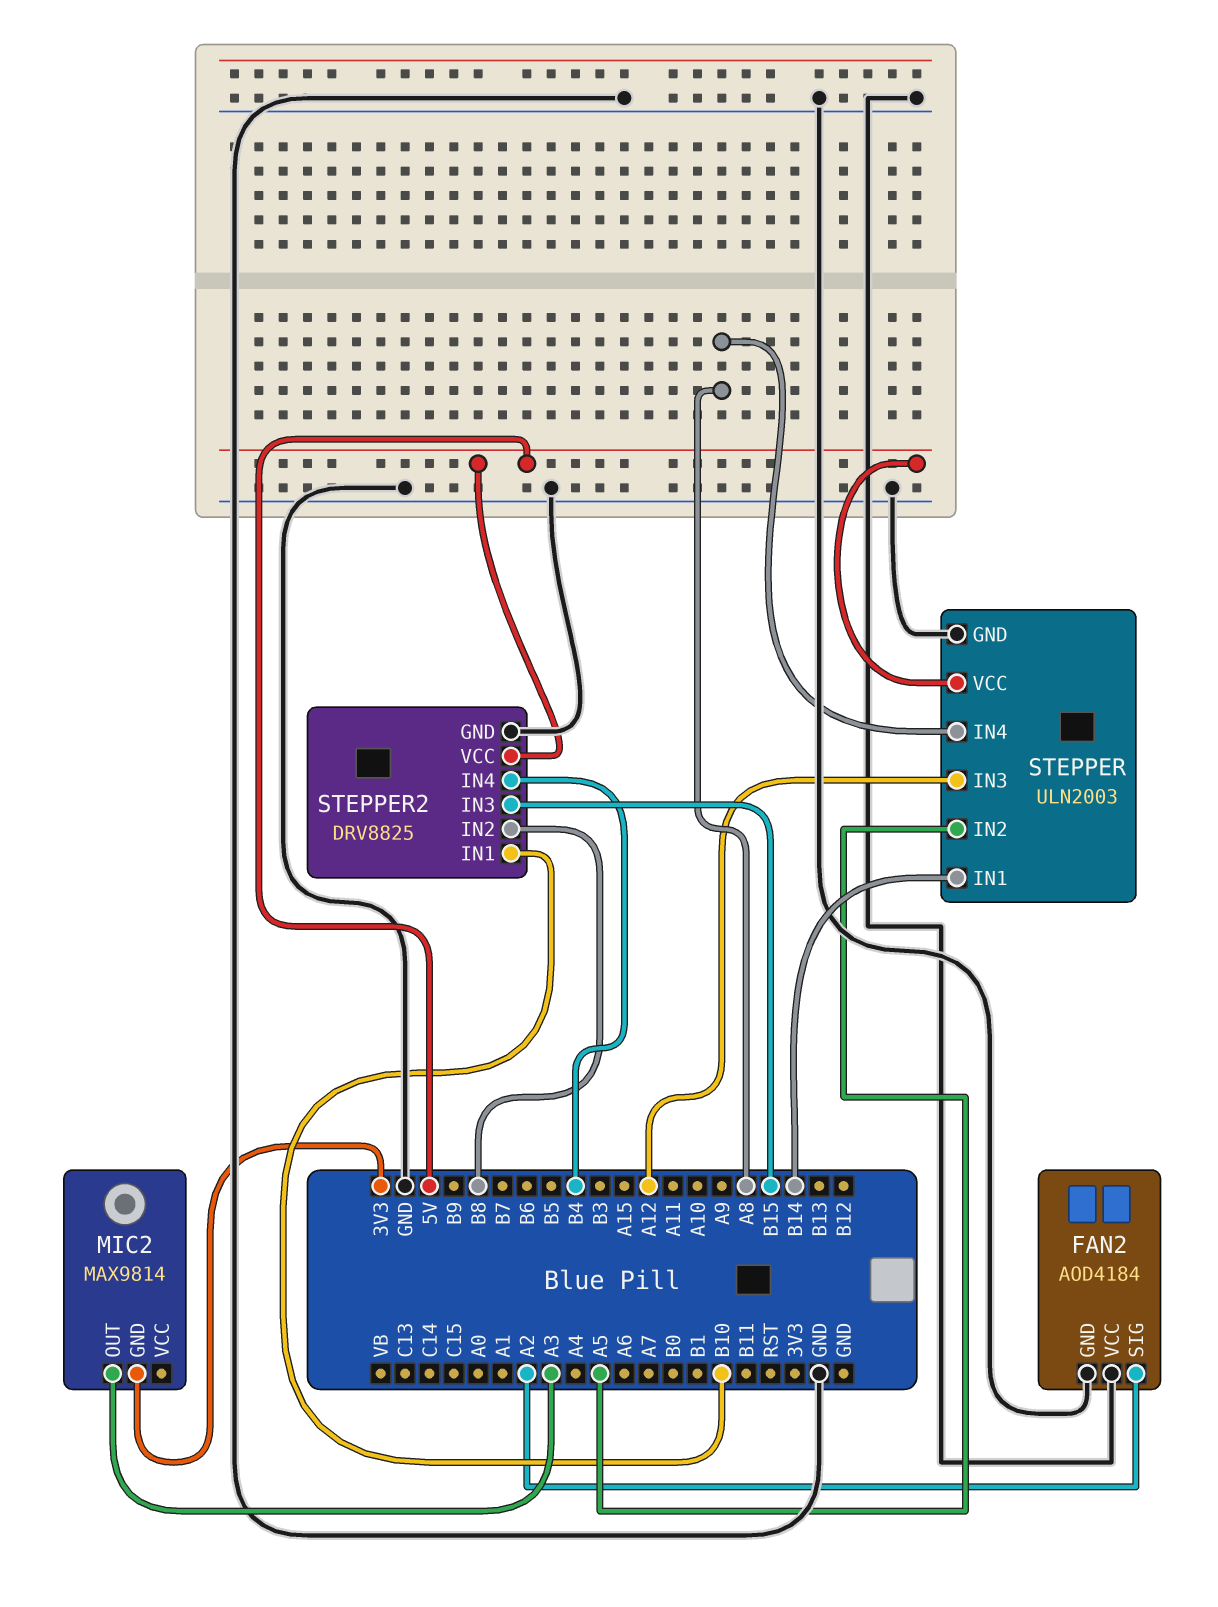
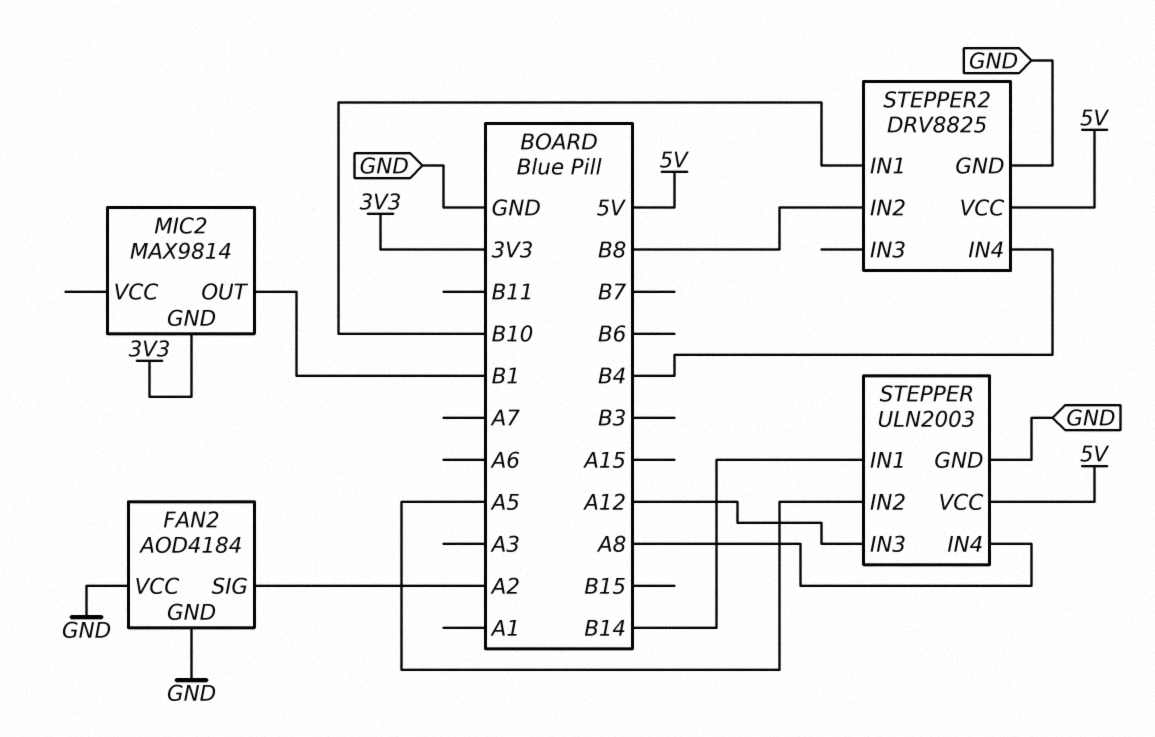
MIC2 pin OUT: A3 -> B1
STEPPER2 pin IN3: B15 -> none

